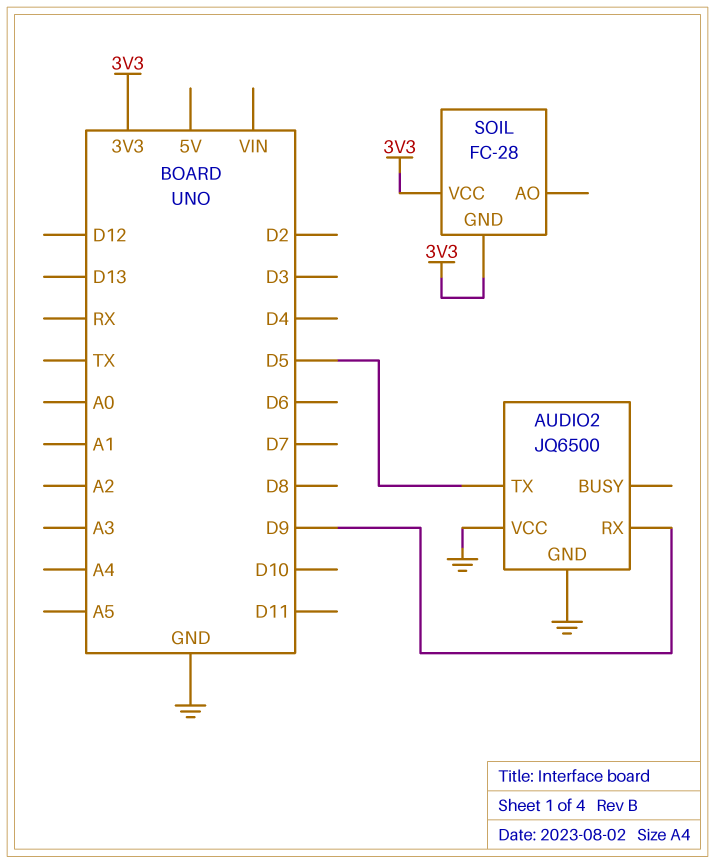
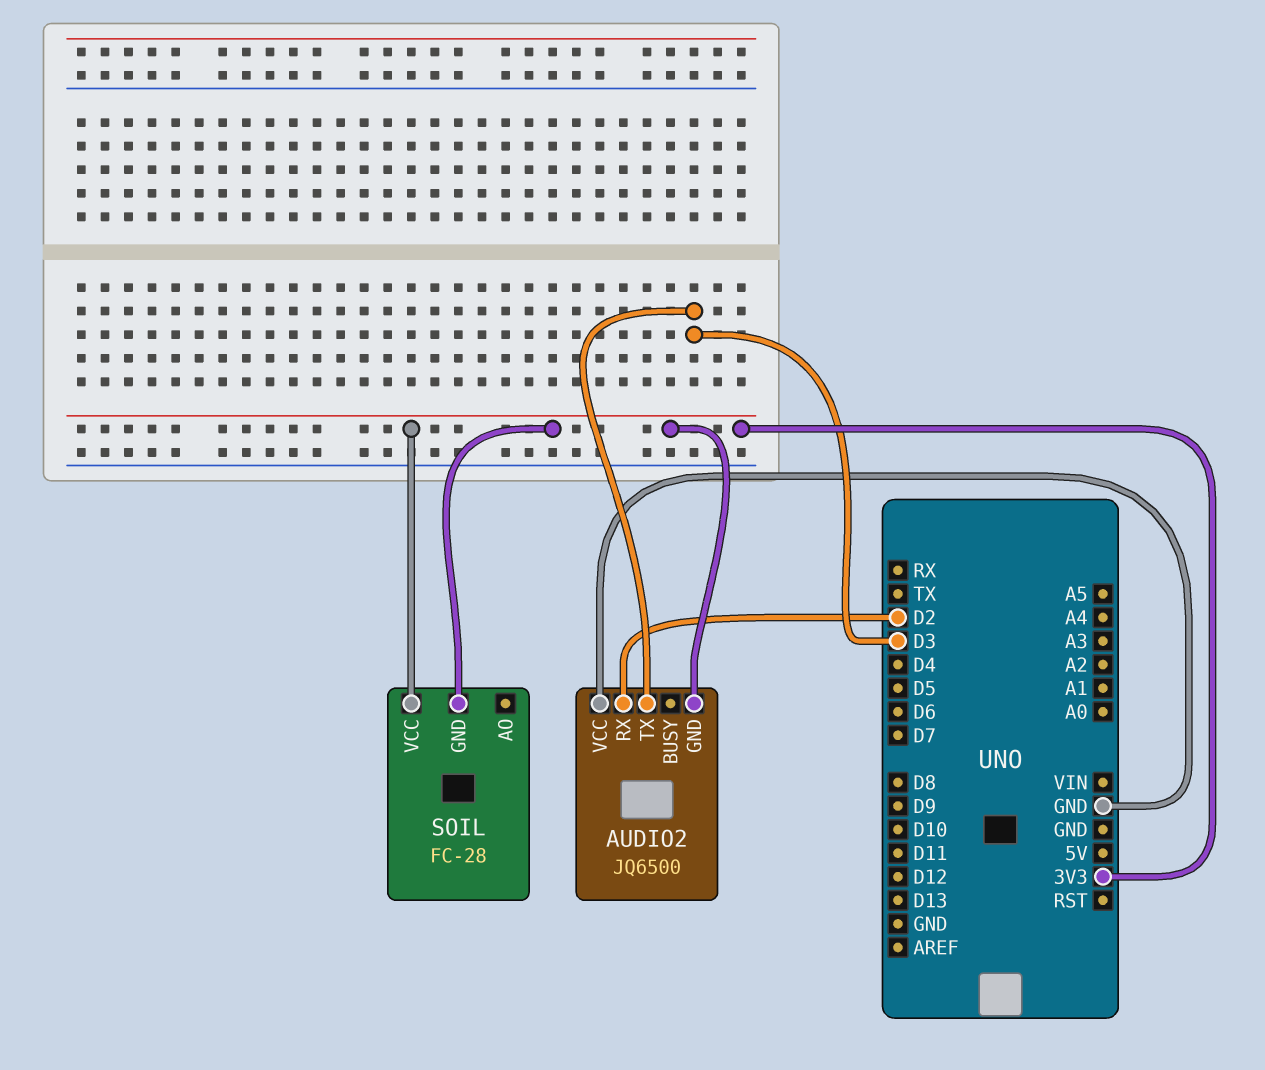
AUDIO2 pin GND: GND -> 3V3
AUDIO2 pin RX: D9 -> D2
AUDIO2 pin TX: D5 -> D3

